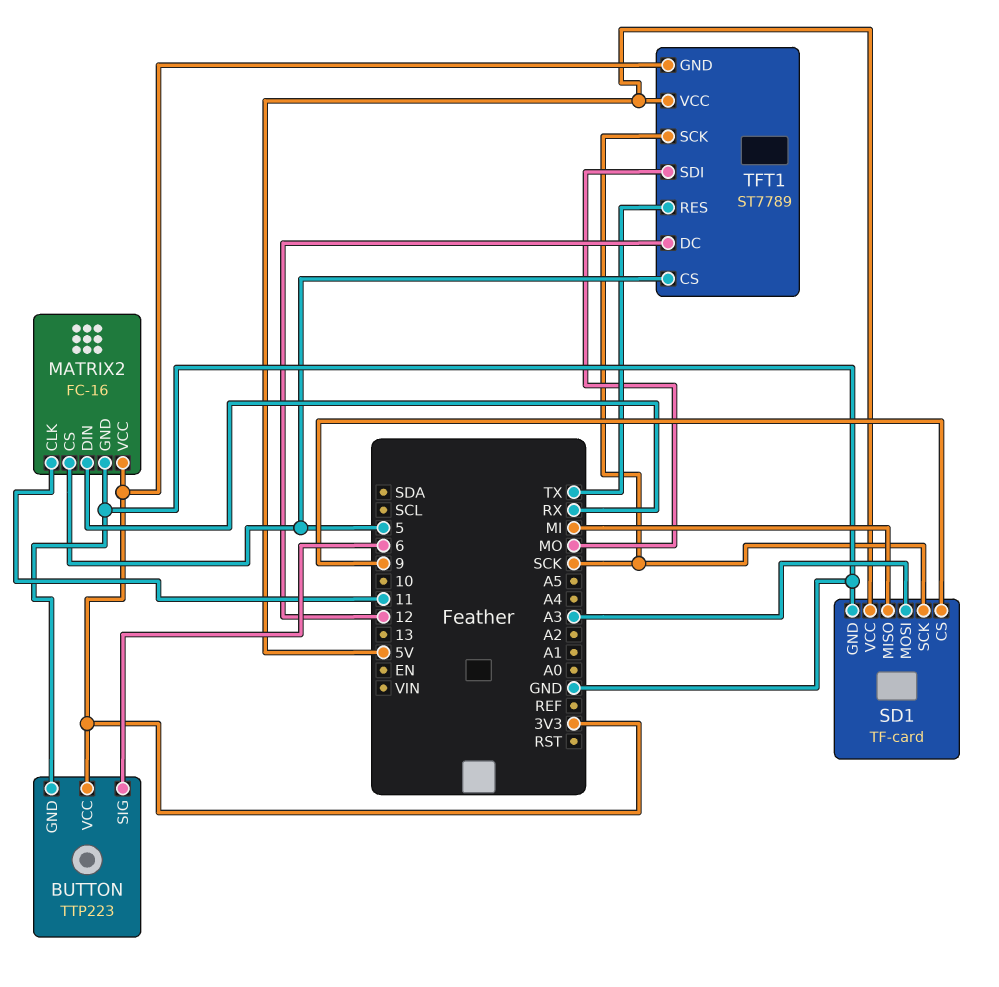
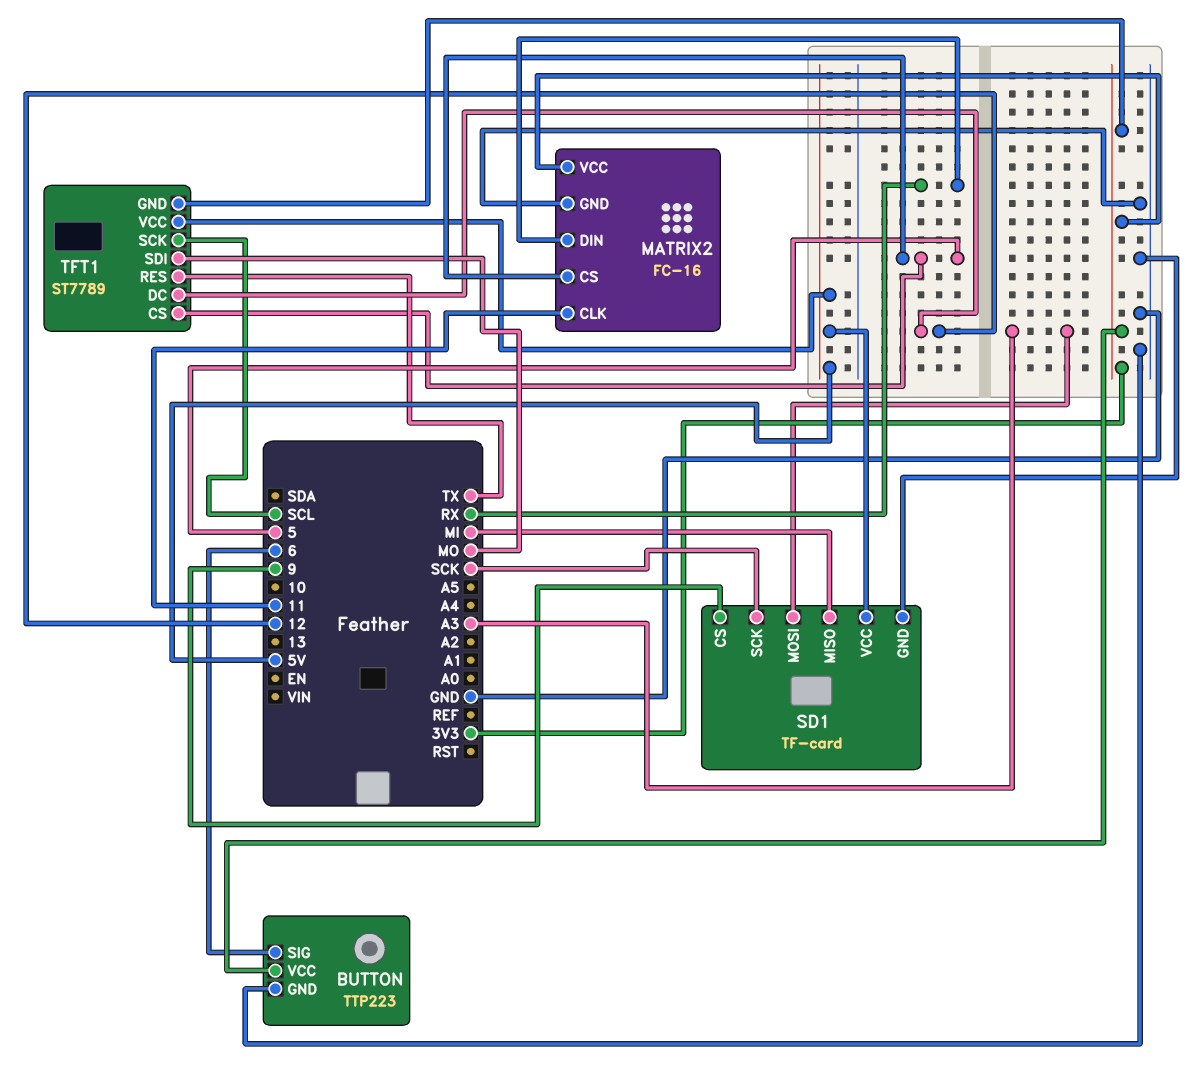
TFT1 pin SCK: SCK -> SCL

